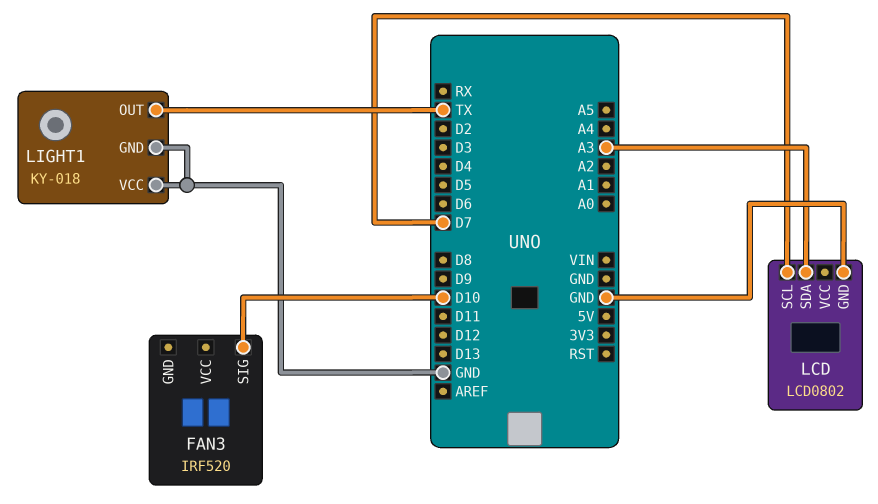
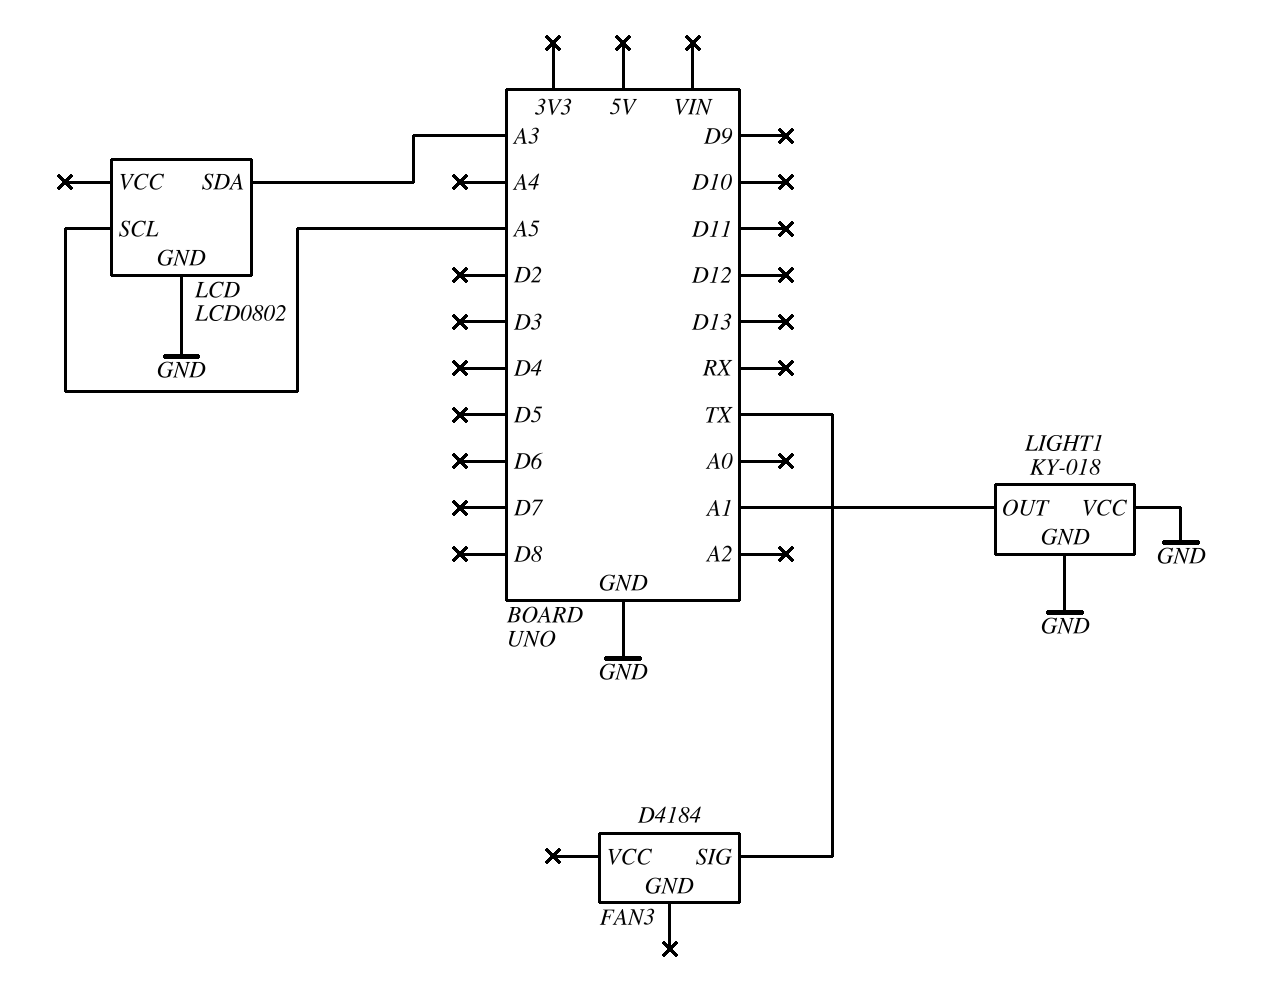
FAN3: IRF520 -> D4184
FAN3 pin SIG: D10 -> TX
LCD pin SCL: D7 -> A5
LIGHT1 pin OUT: TX -> A1

